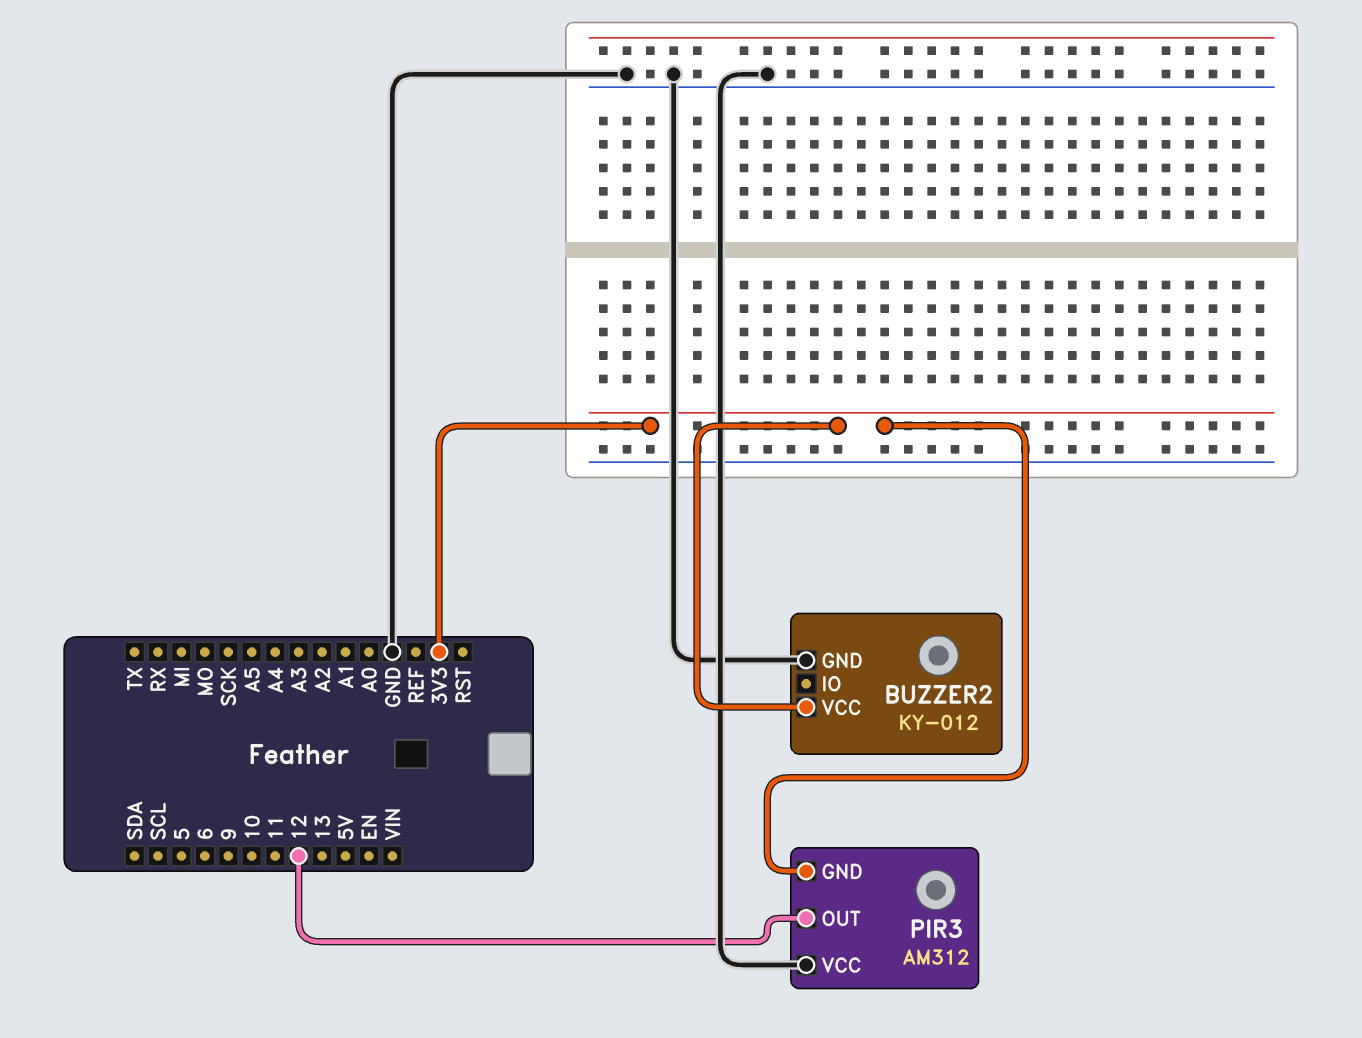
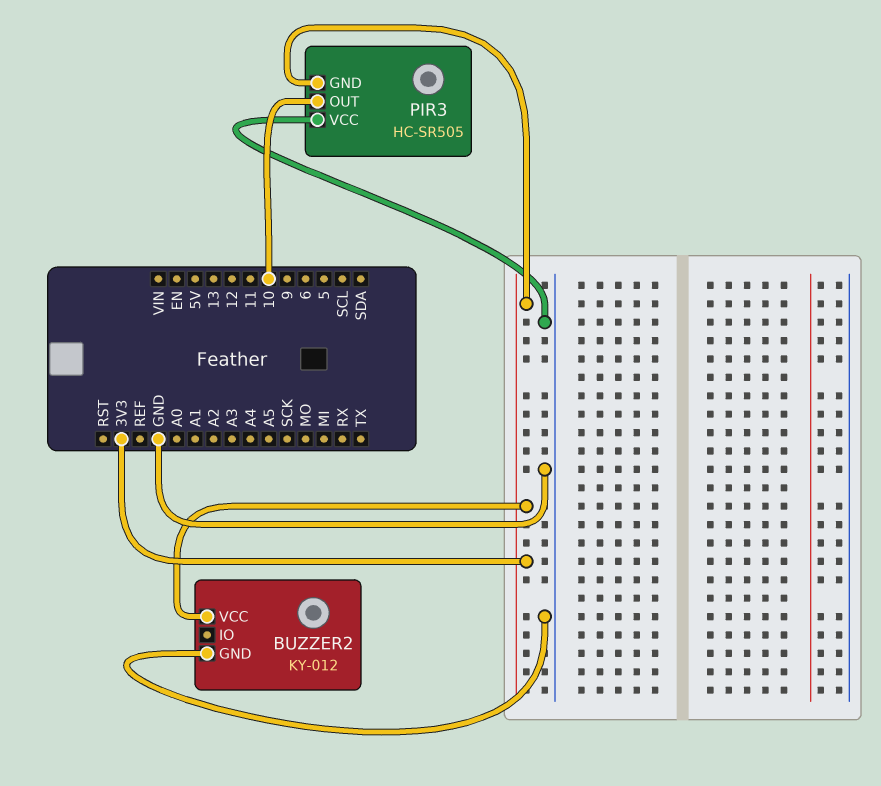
PIR3: AM312 -> HC-SR505
PIR3 pin OUT: 12 -> 10

